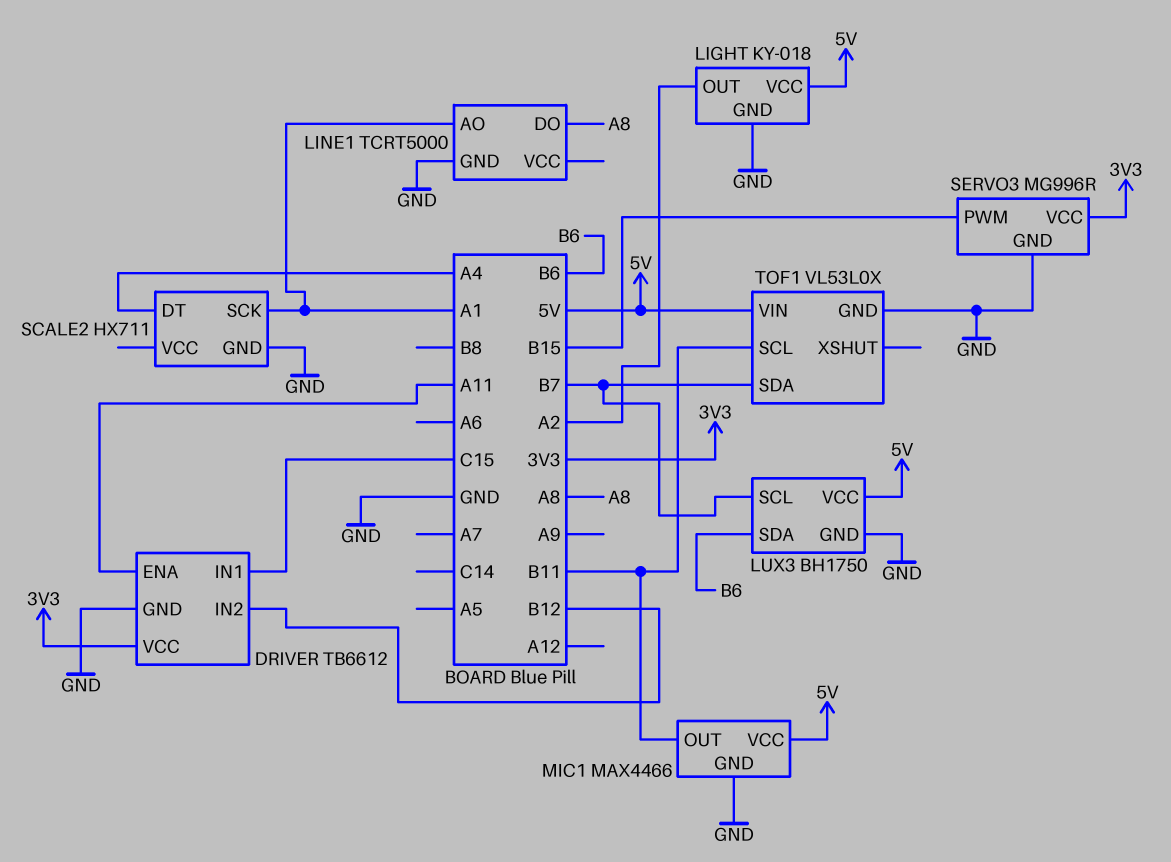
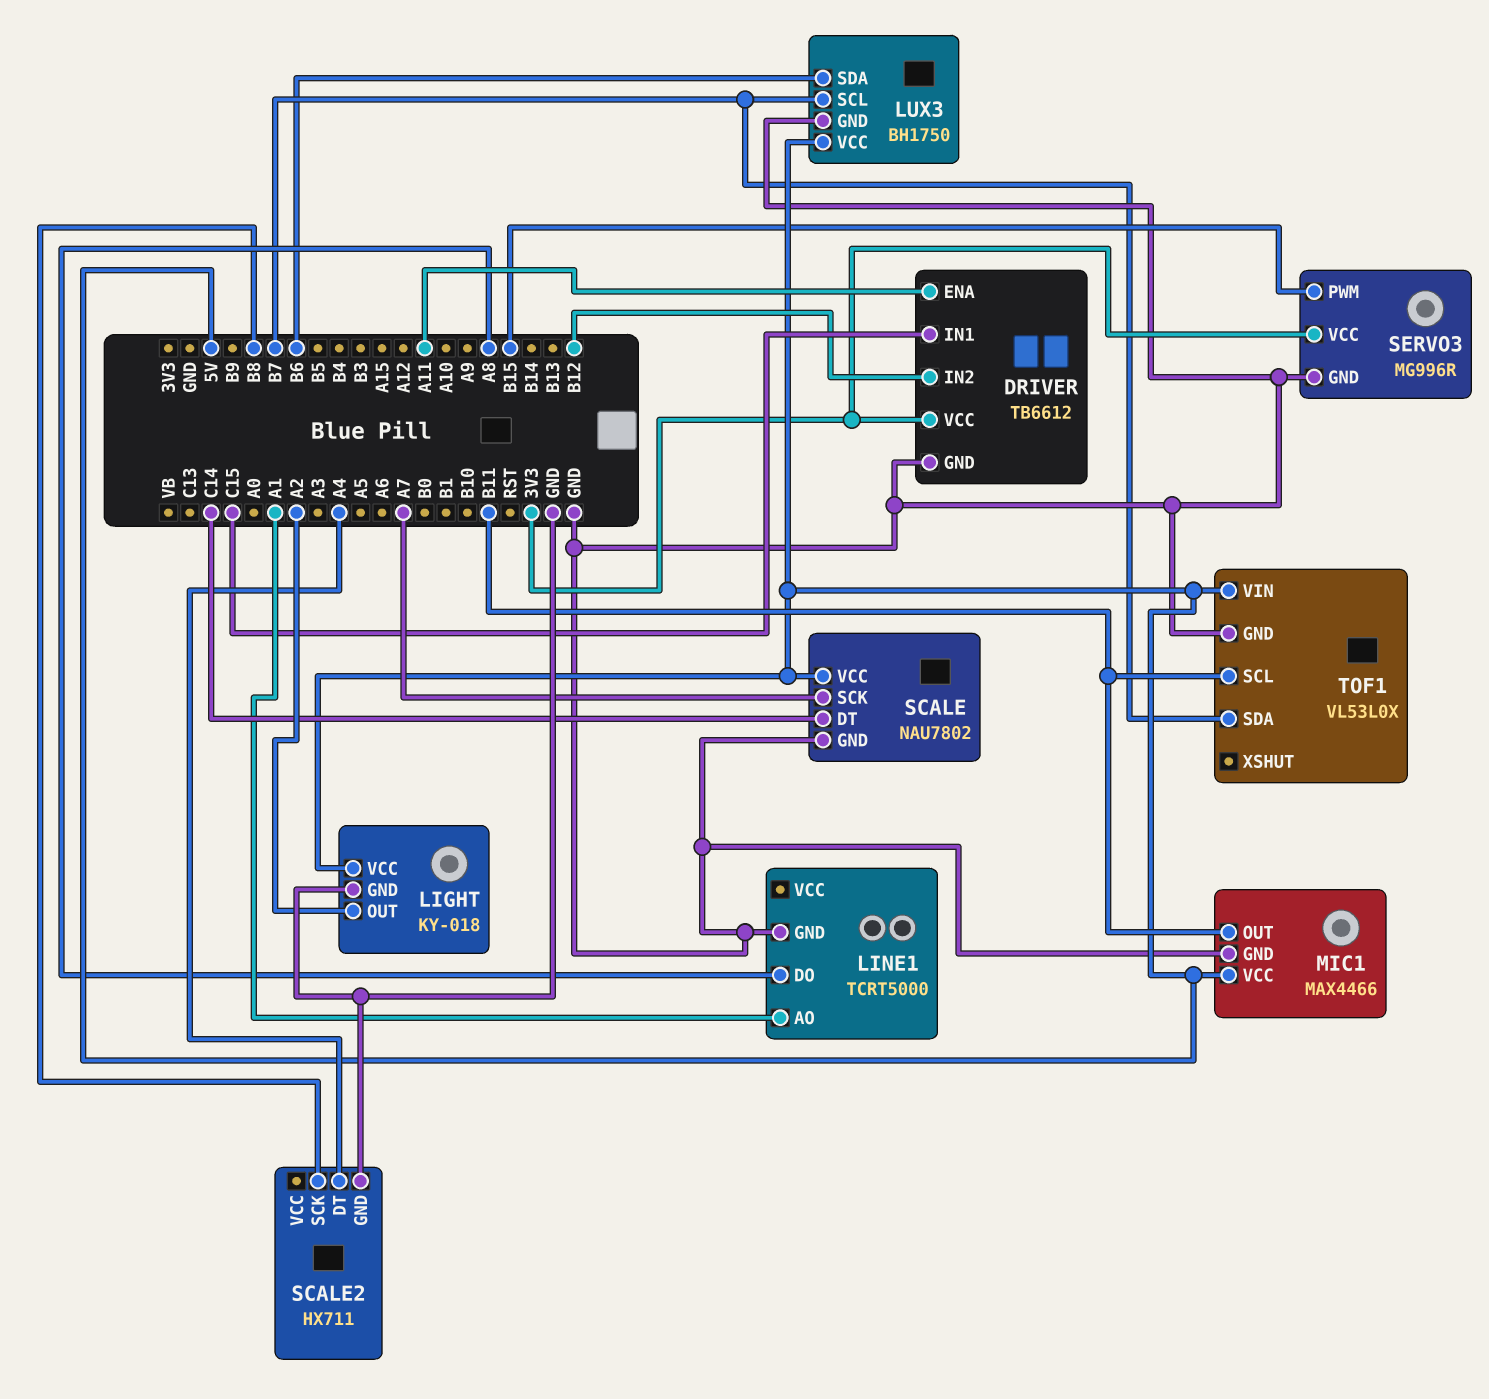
SCALE: none -> NAU7802
SCALE pin DT: none -> C14
SCALE pin GND: none -> GND
SCALE pin SCK: none -> A7
SCALE pin VCC: none -> 5V
SCALE2 pin SCK: A1 -> B8

